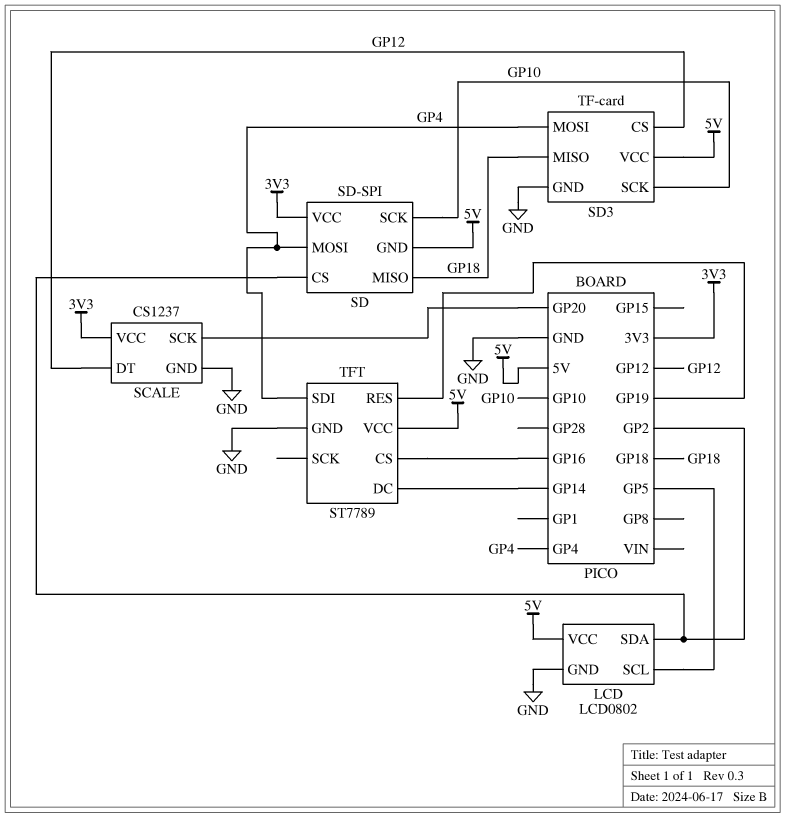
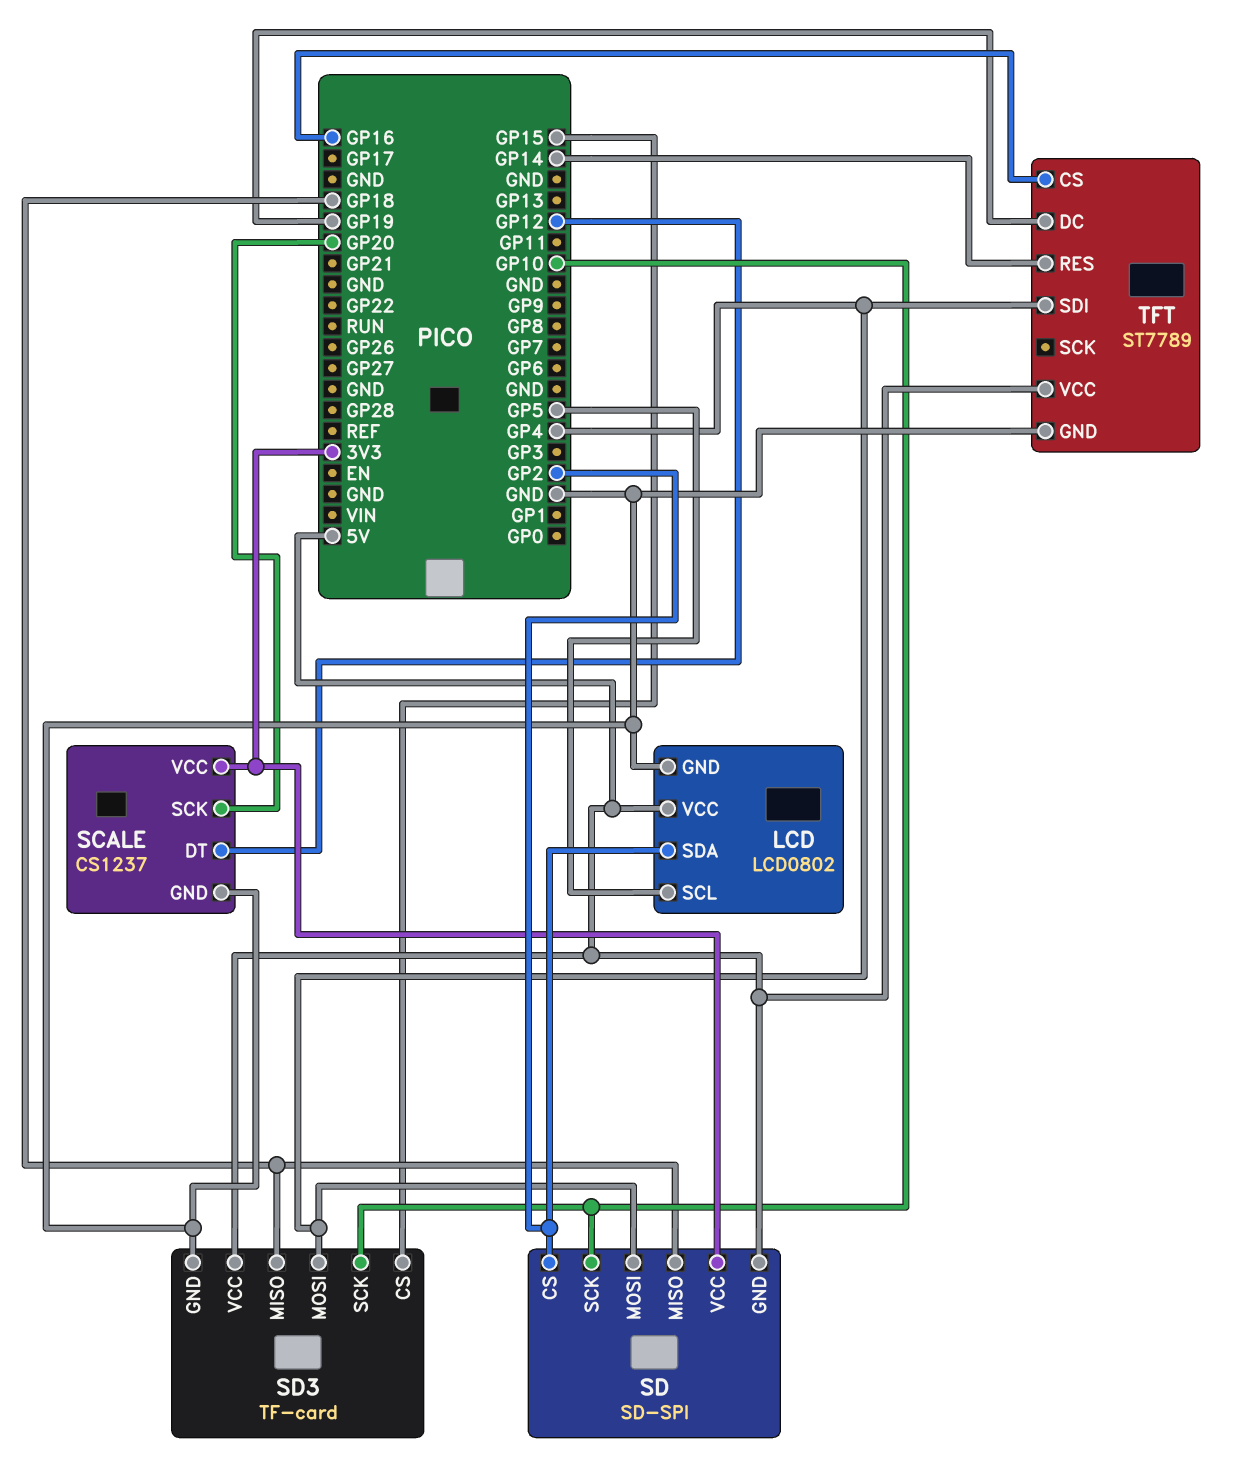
SD3 pin CS: GP12 -> GP15
TFT pin DC: GP14 -> GP19
TFT pin RES: GP19 -> GP14

